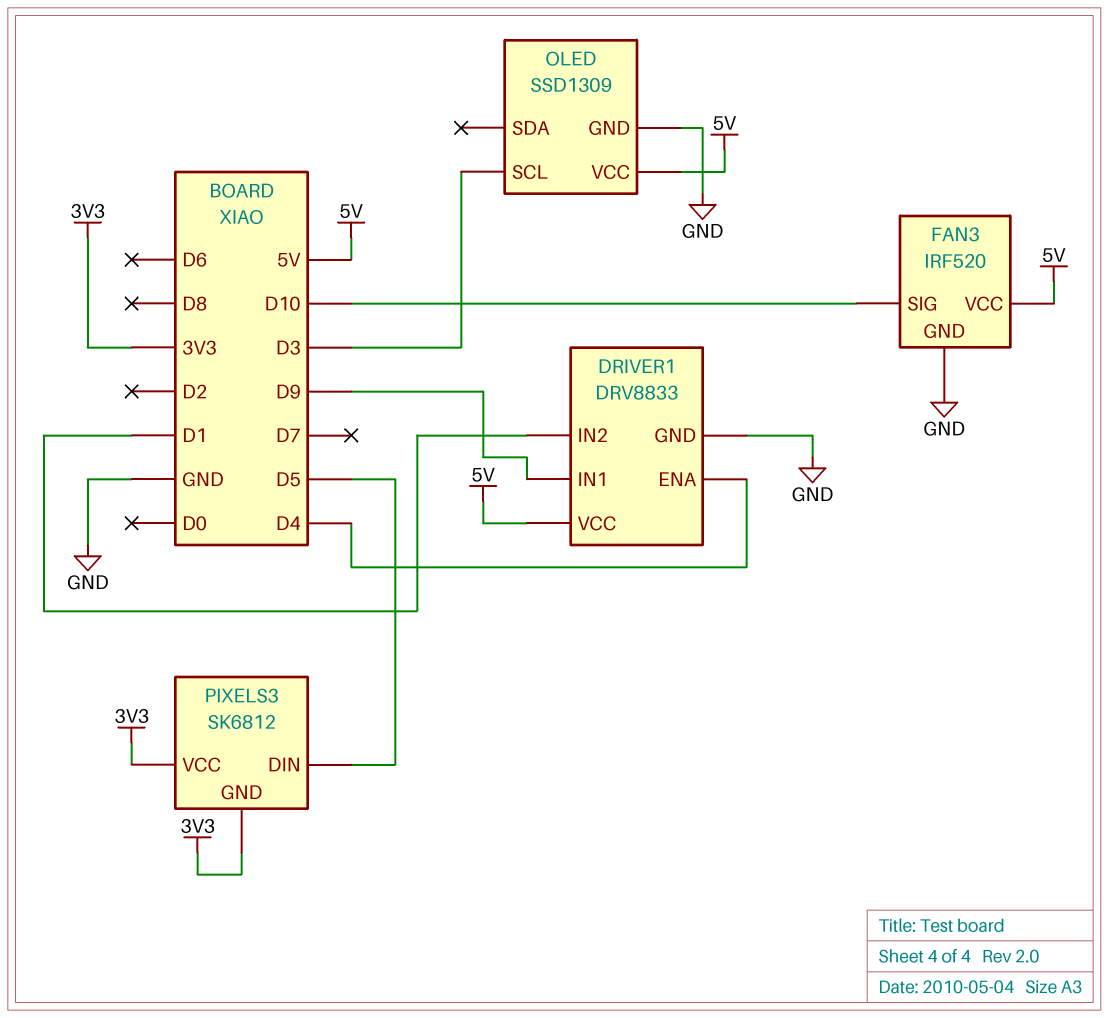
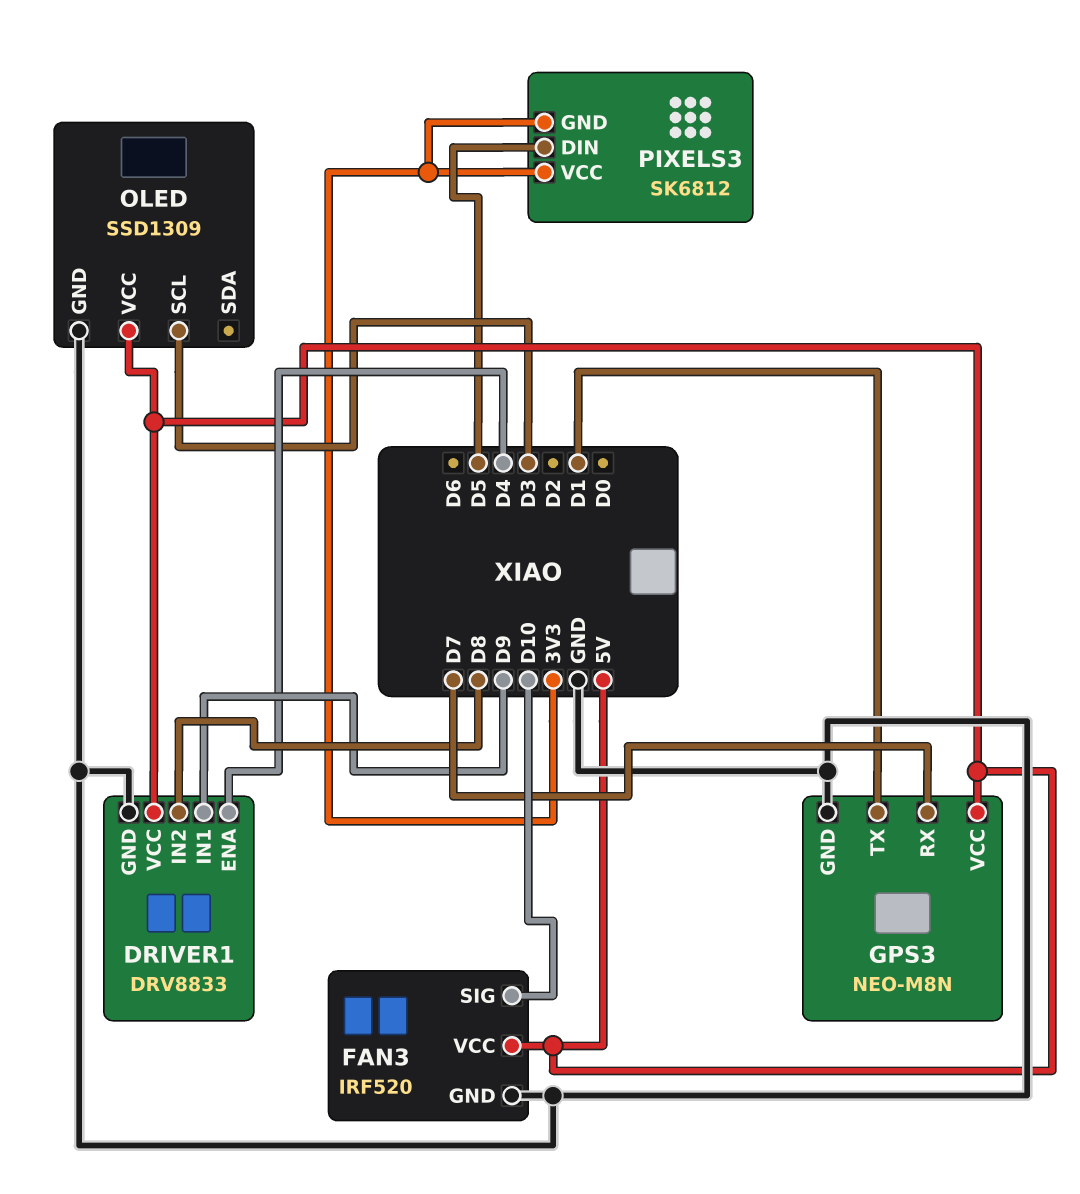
DRIVER1 pin IN2: D1 -> D8
GPS3: none -> NEO-M8N
GPS3 pin GND: none -> GND
GPS3 pin RX: none -> D7
GPS3 pin TX: none -> D1
GPS3 pin VCC: none -> 5V

